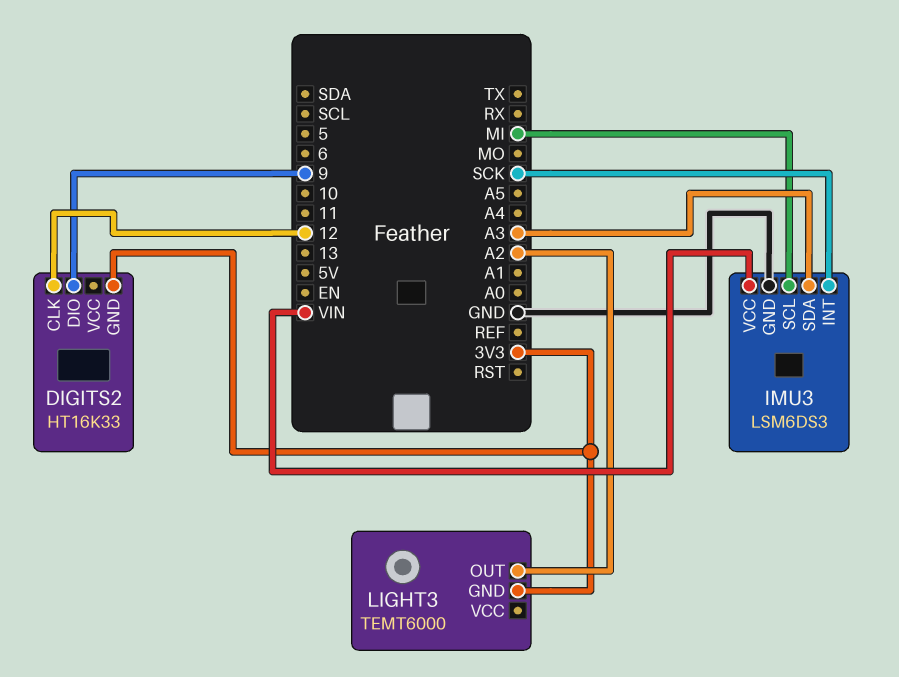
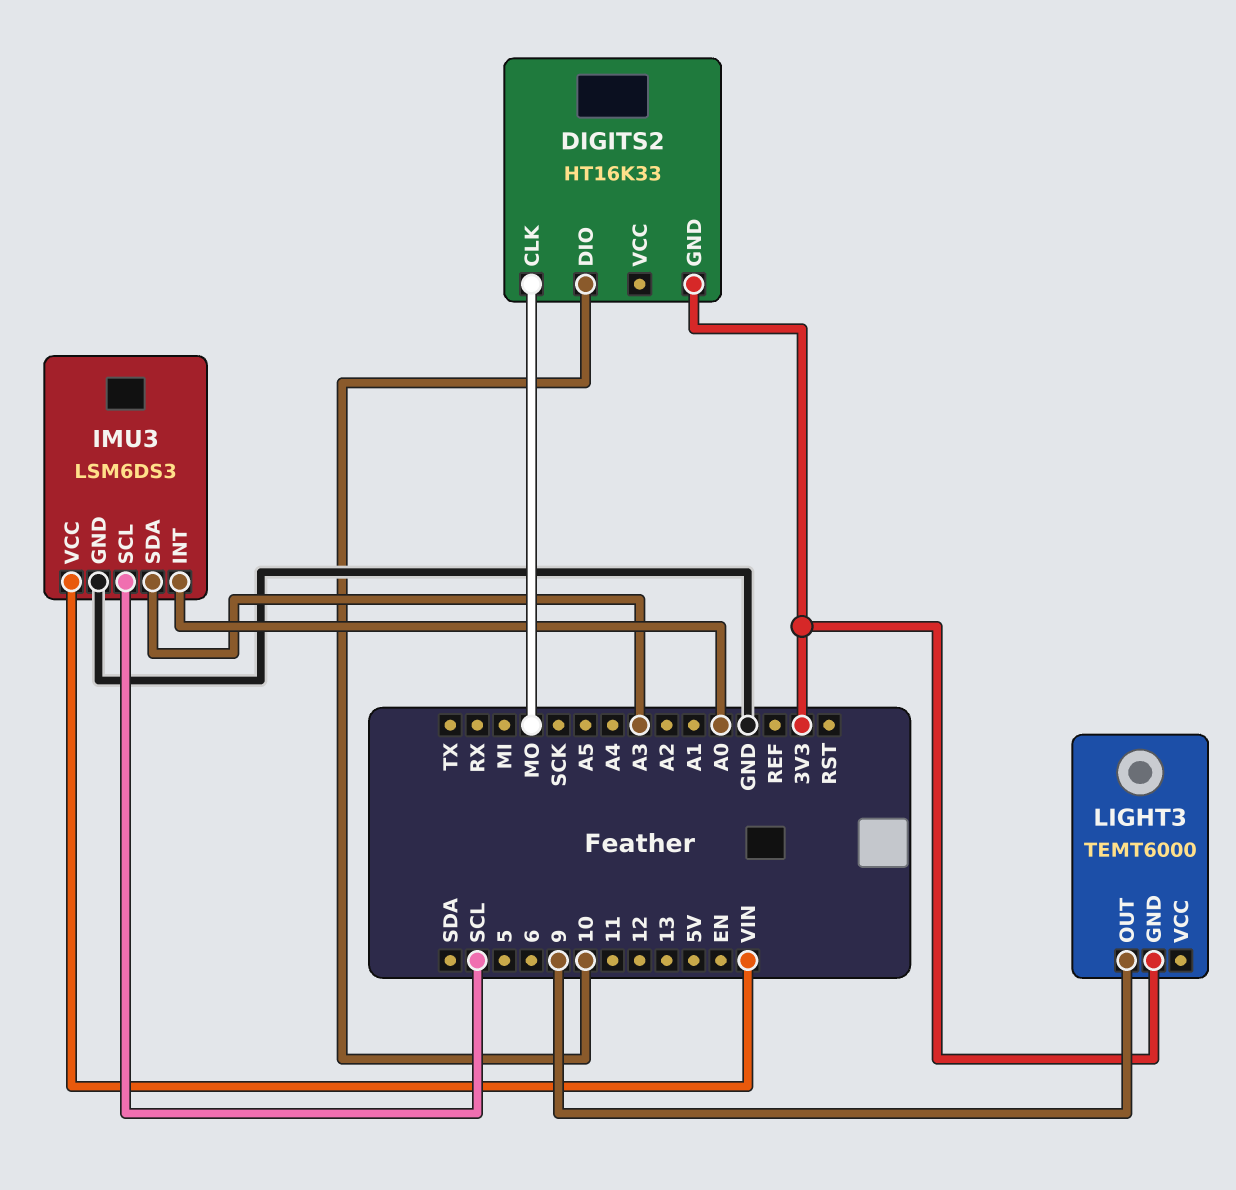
DIGITS2 pin CLK: 12 -> MO
DIGITS2 pin DIO: 9 -> 10
IMU3 pin INT: SCK -> A0
IMU3 pin SCL: MI -> SCL
LIGHT3 pin OUT: A2 -> 9

